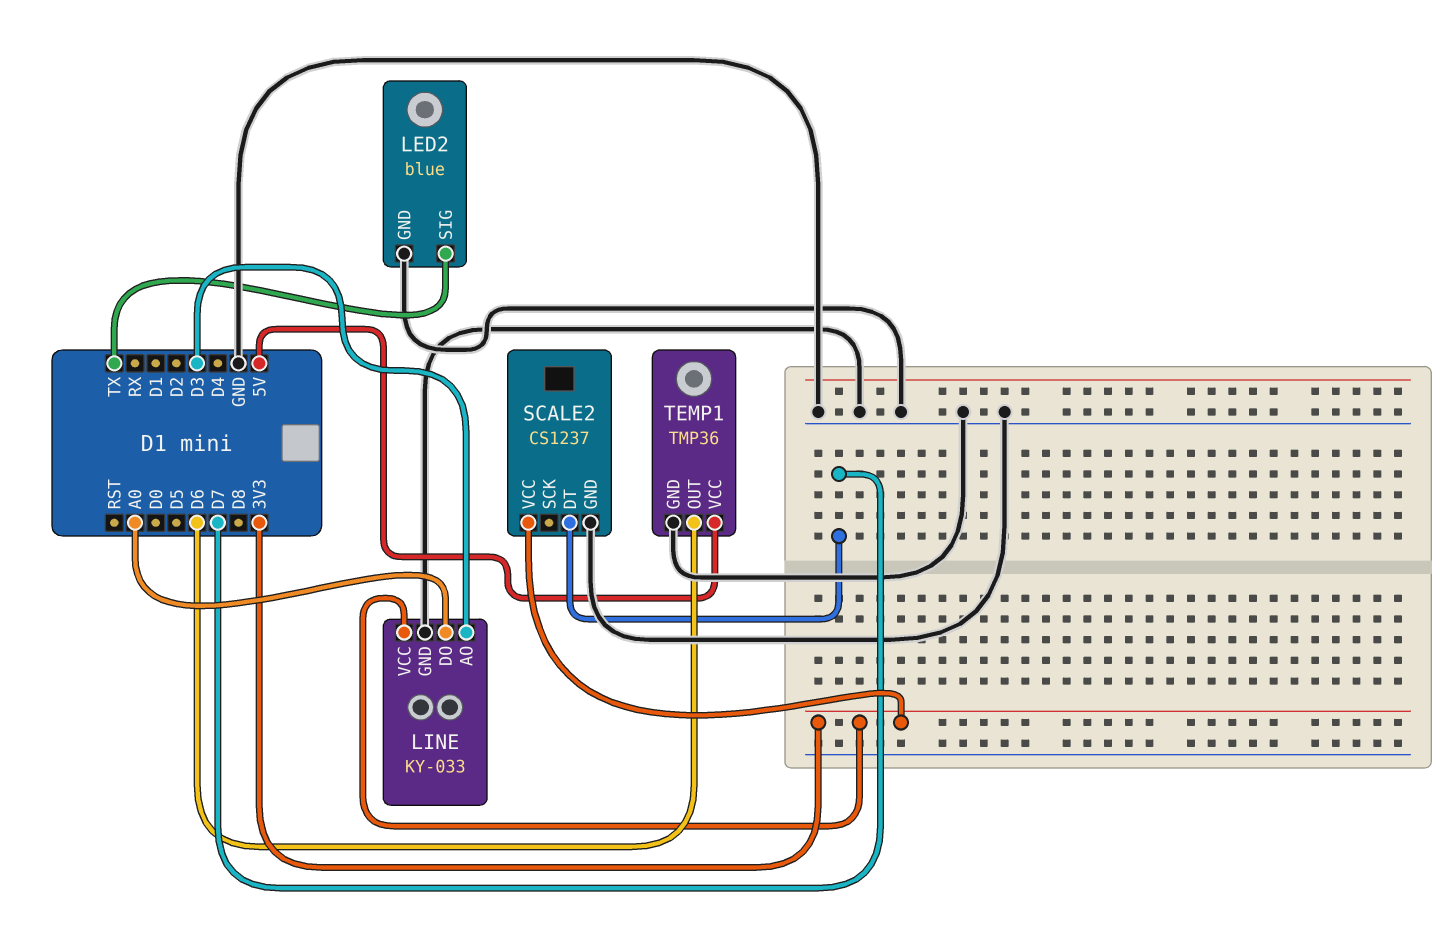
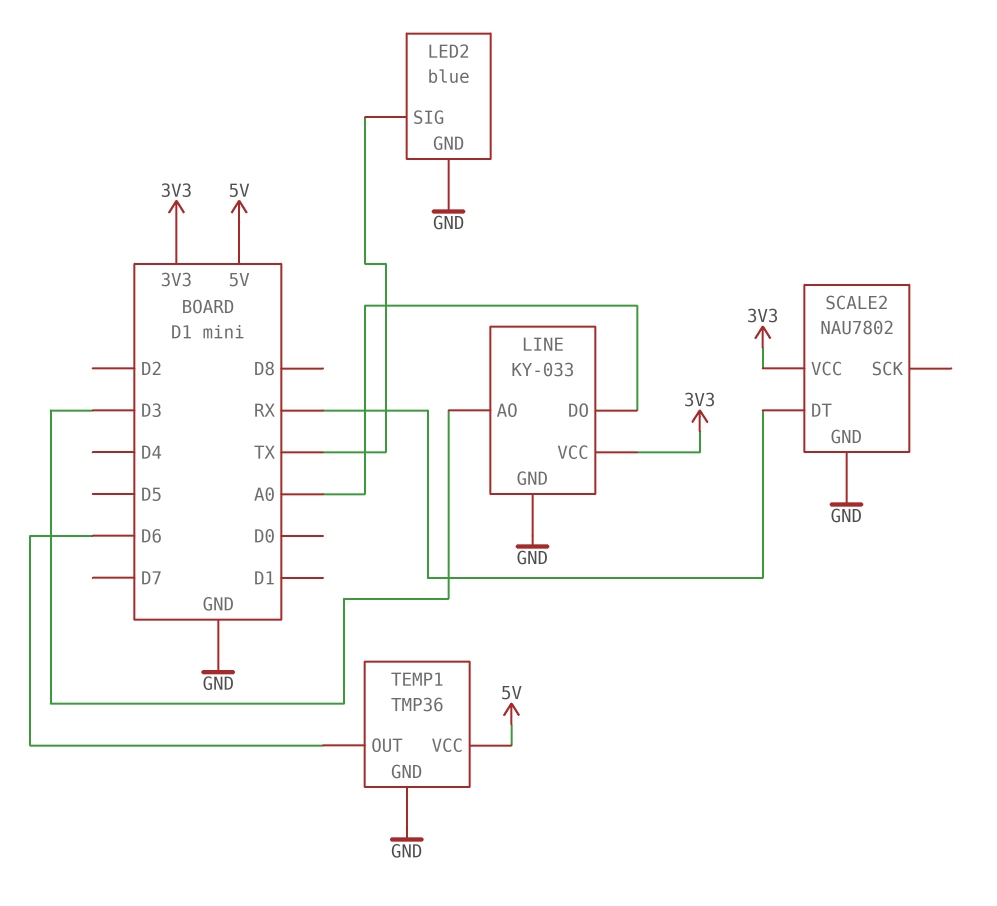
SCALE2: CS1237 -> NAU7802
SCALE2 pin DT: D7 -> RX

